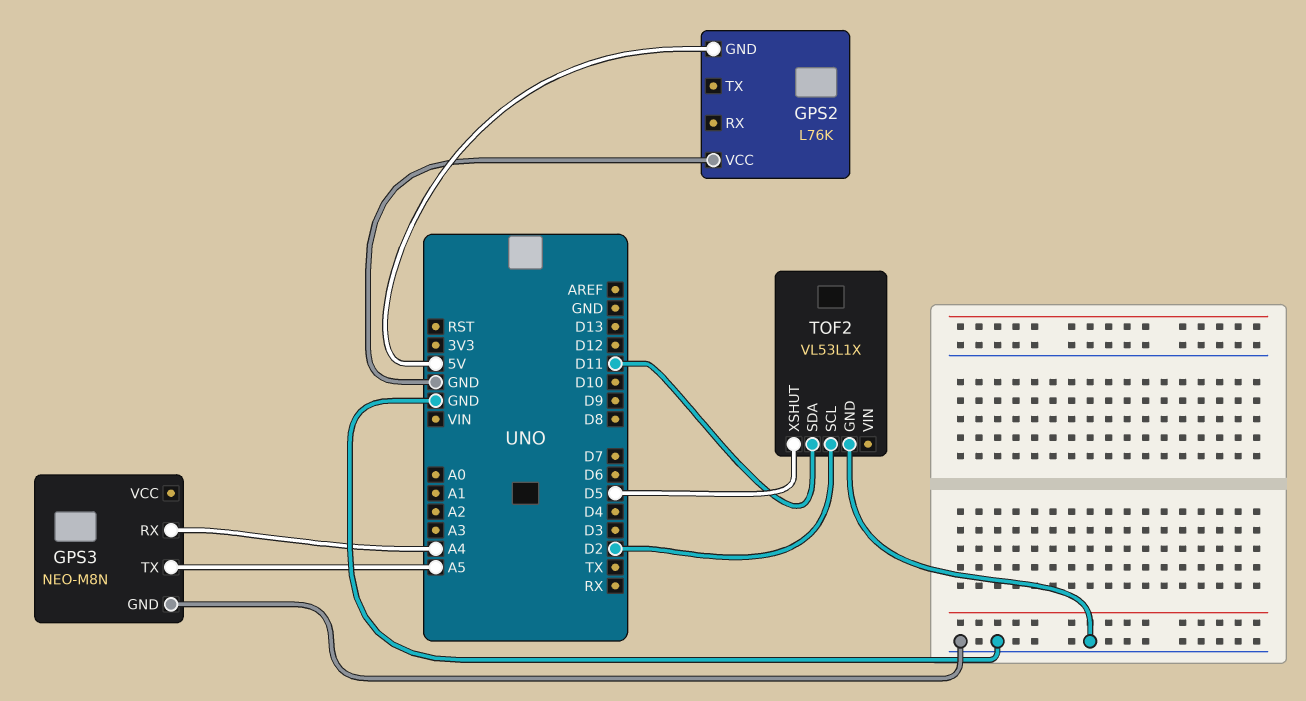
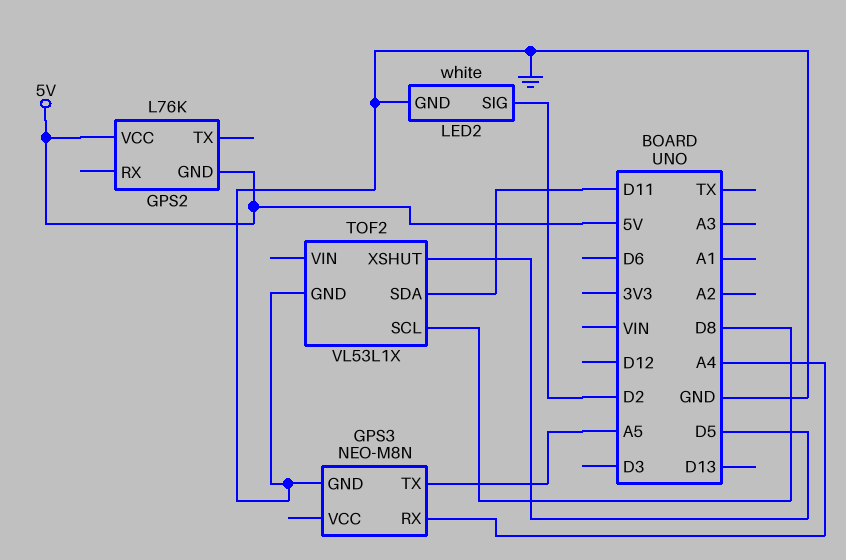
GPS2 pin VCC: GND -> 5V
LED2: none -> white
LED2 pin GND: none -> GND
LED2 pin SIG: none -> D2
TOF2 pin SCL: D2 -> D8

